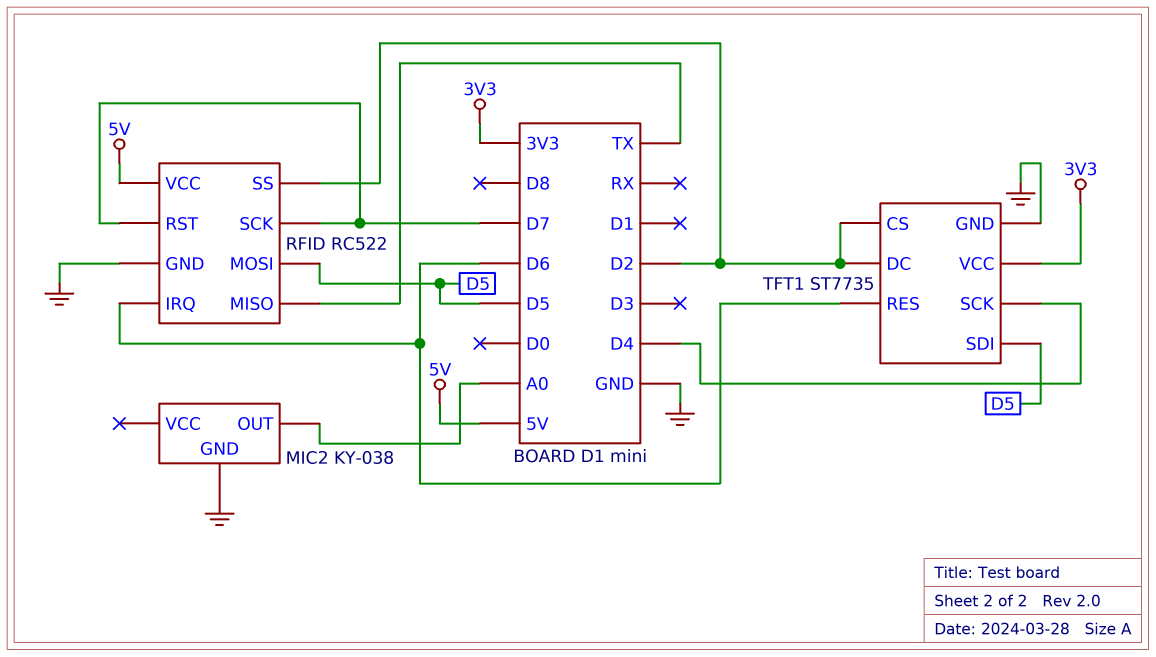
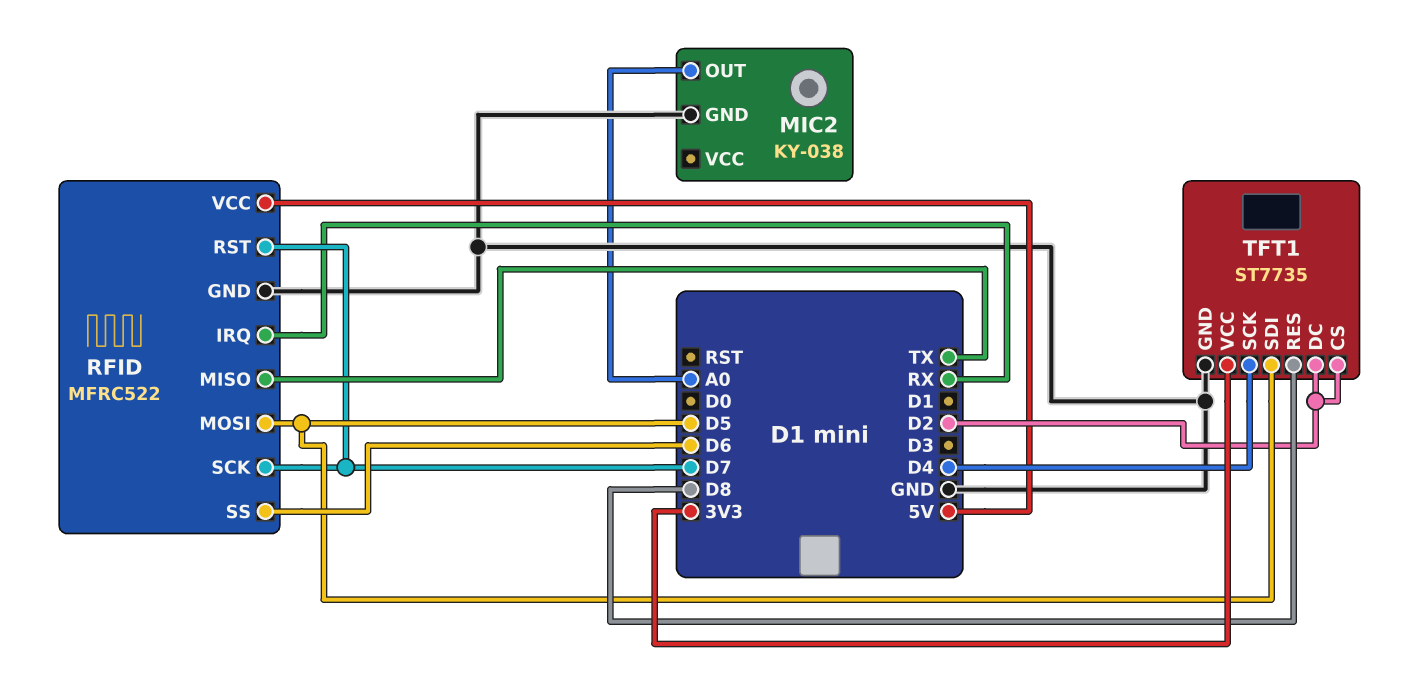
RFID: RC522 -> MFRC522
RFID pin IRQ: D6 -> RX
RFID pin SS: D2 -> D6
TFT1 pin RES: D6 -> D8

